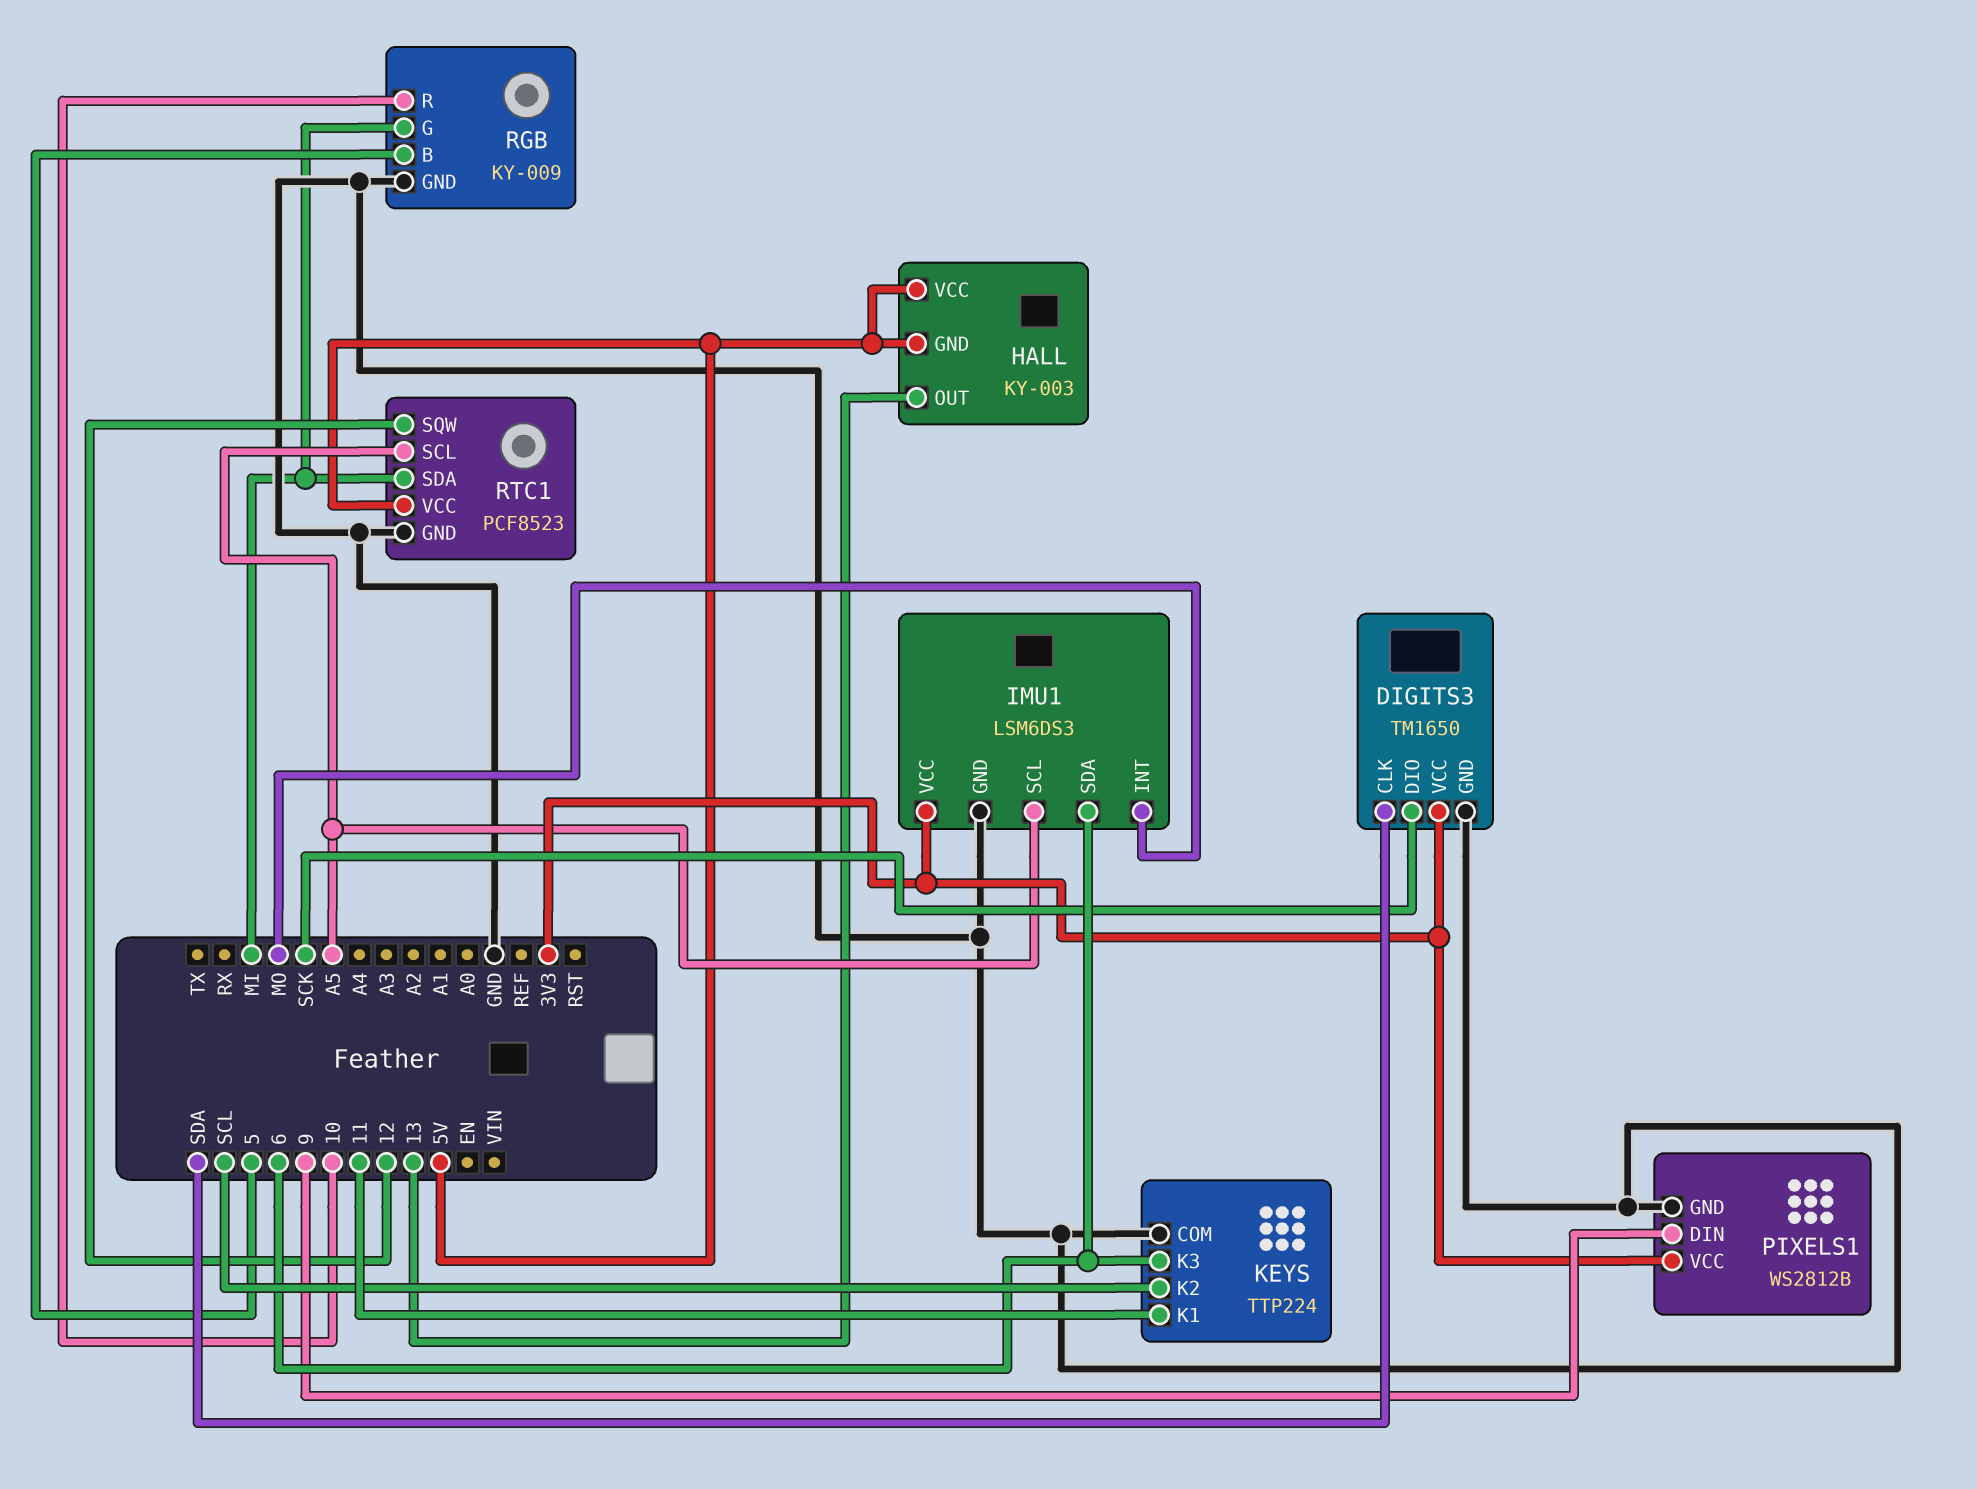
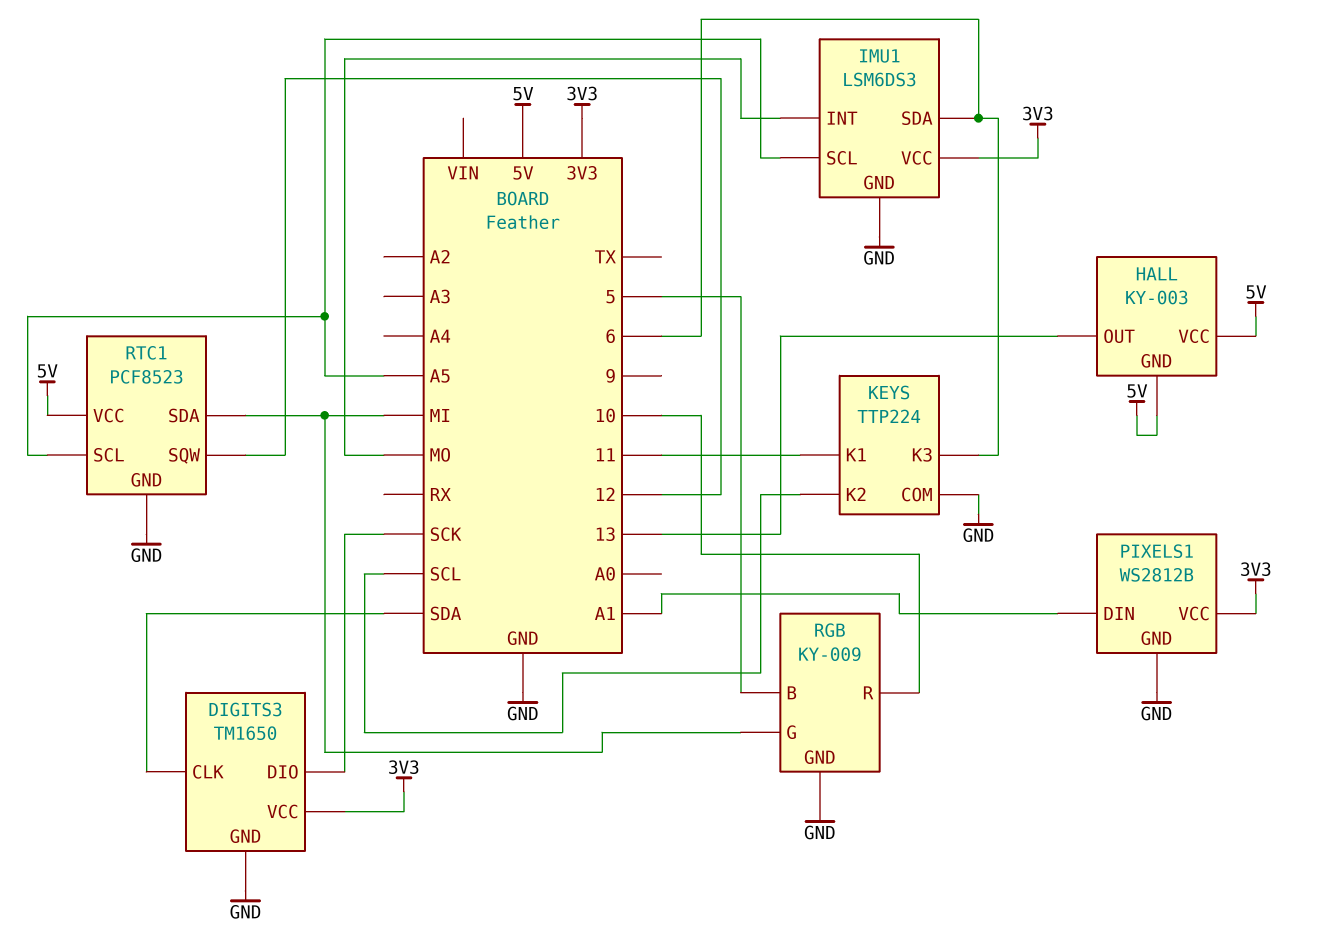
PIXELS1 pin DIN: 9 -> A1

